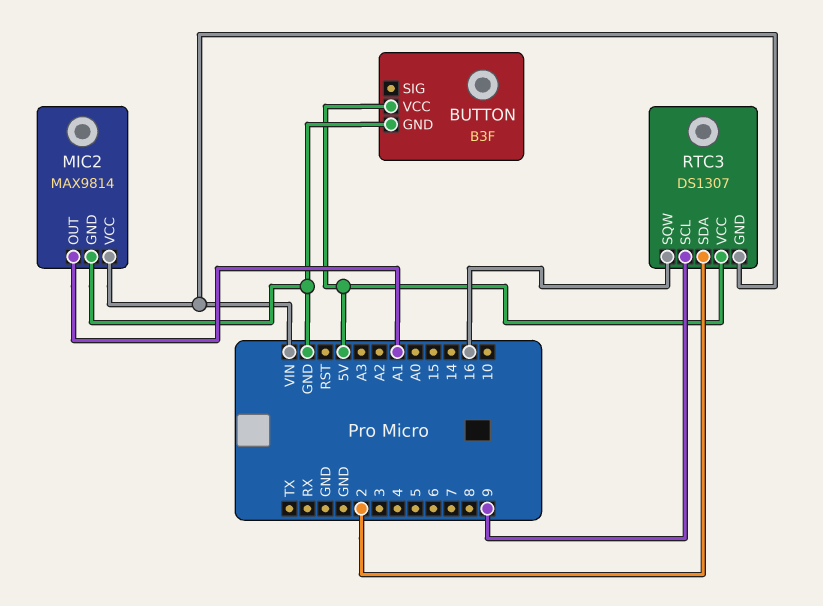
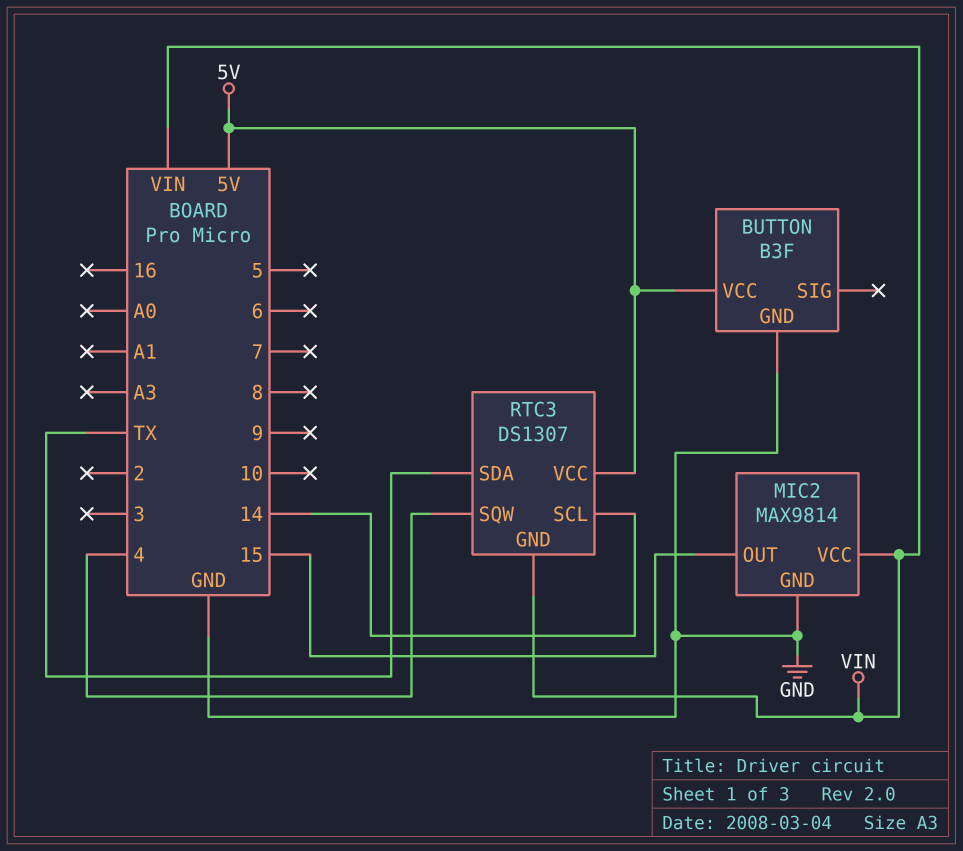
MIC2 pin OUT: A1 -> 15
RTC3 pin SCL: 9 -> 14
RTC3 pin SDA: 2 -> TX
RTC3 pin SQW: 16 -> 4

